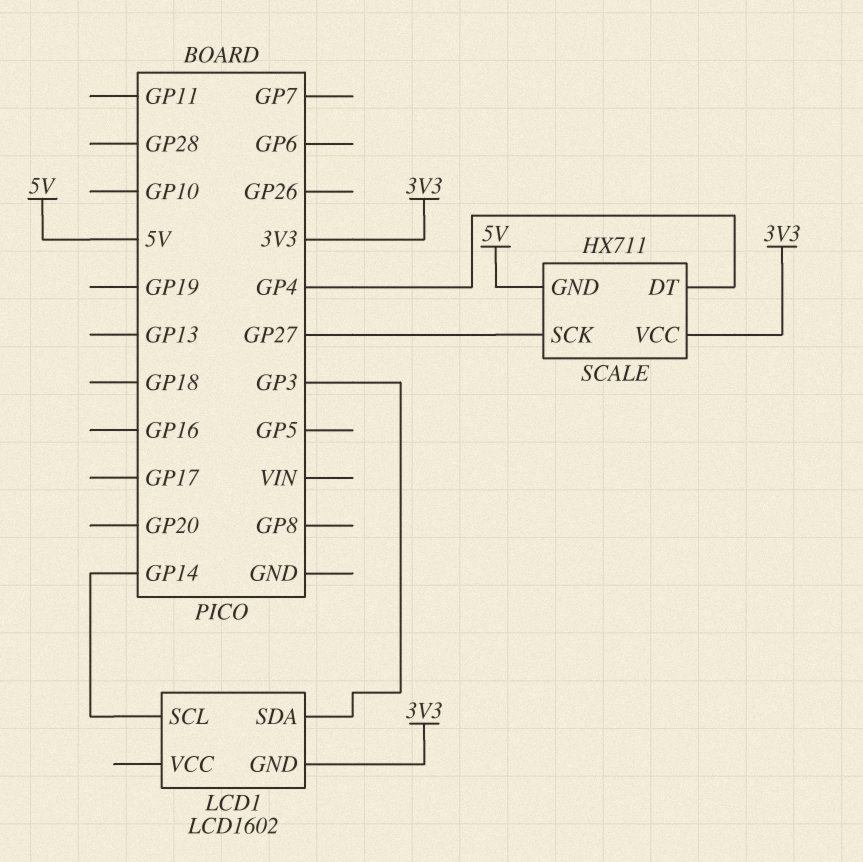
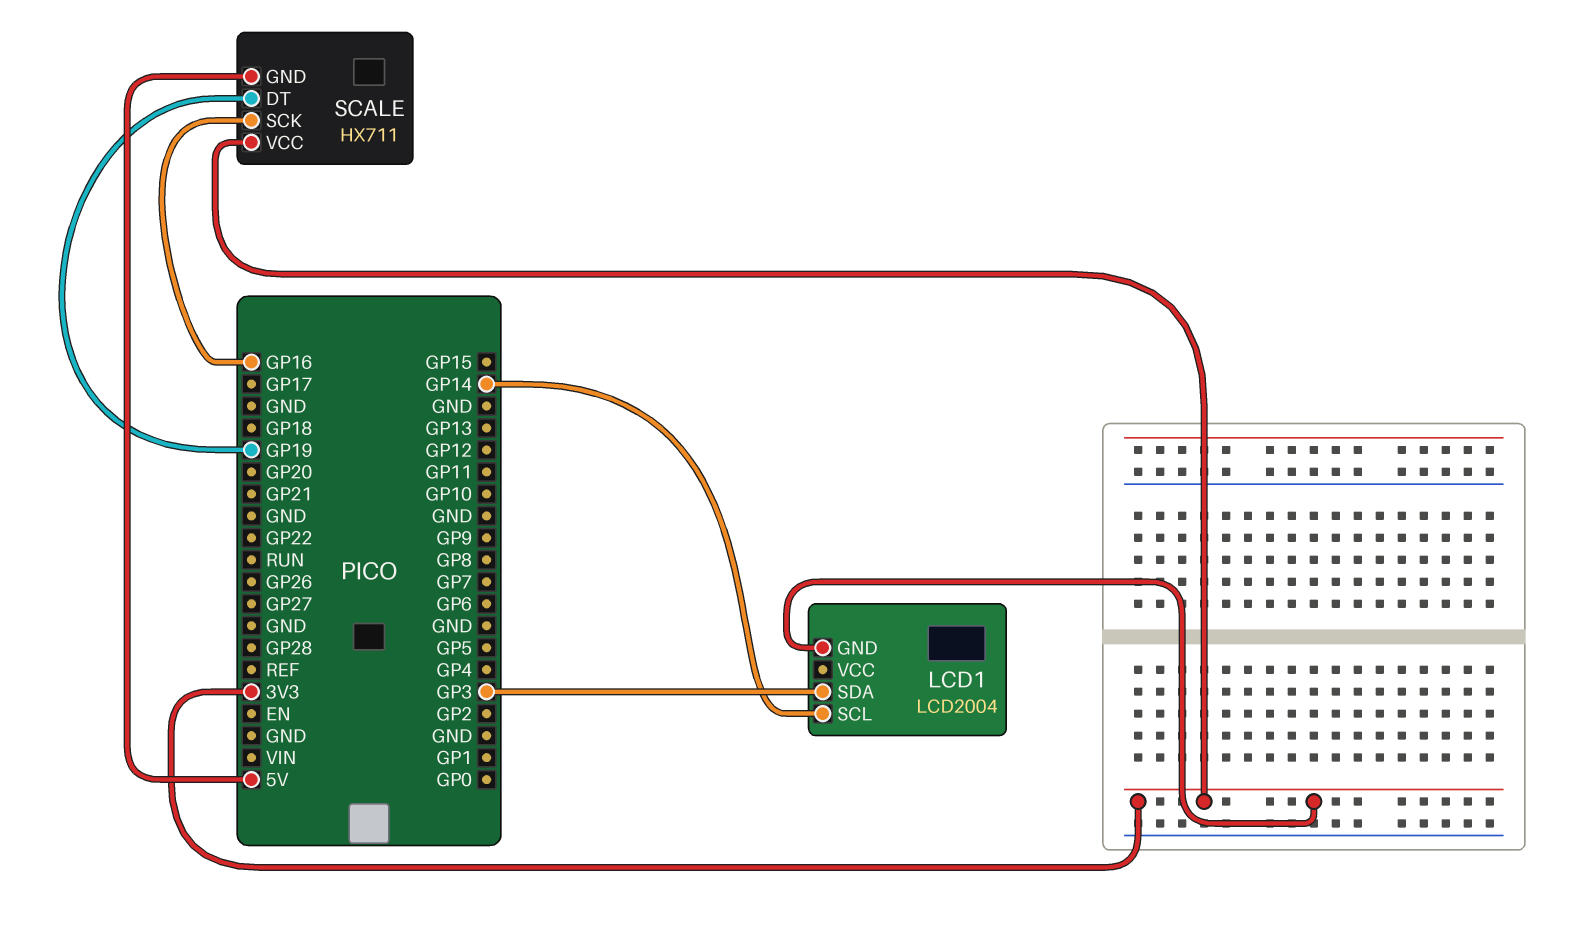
LCD1: LCD1602 -> LCD2004
SCALE pin DT: GP4 -> GP19
SCALE pin SCK: GP27 -> GP16

